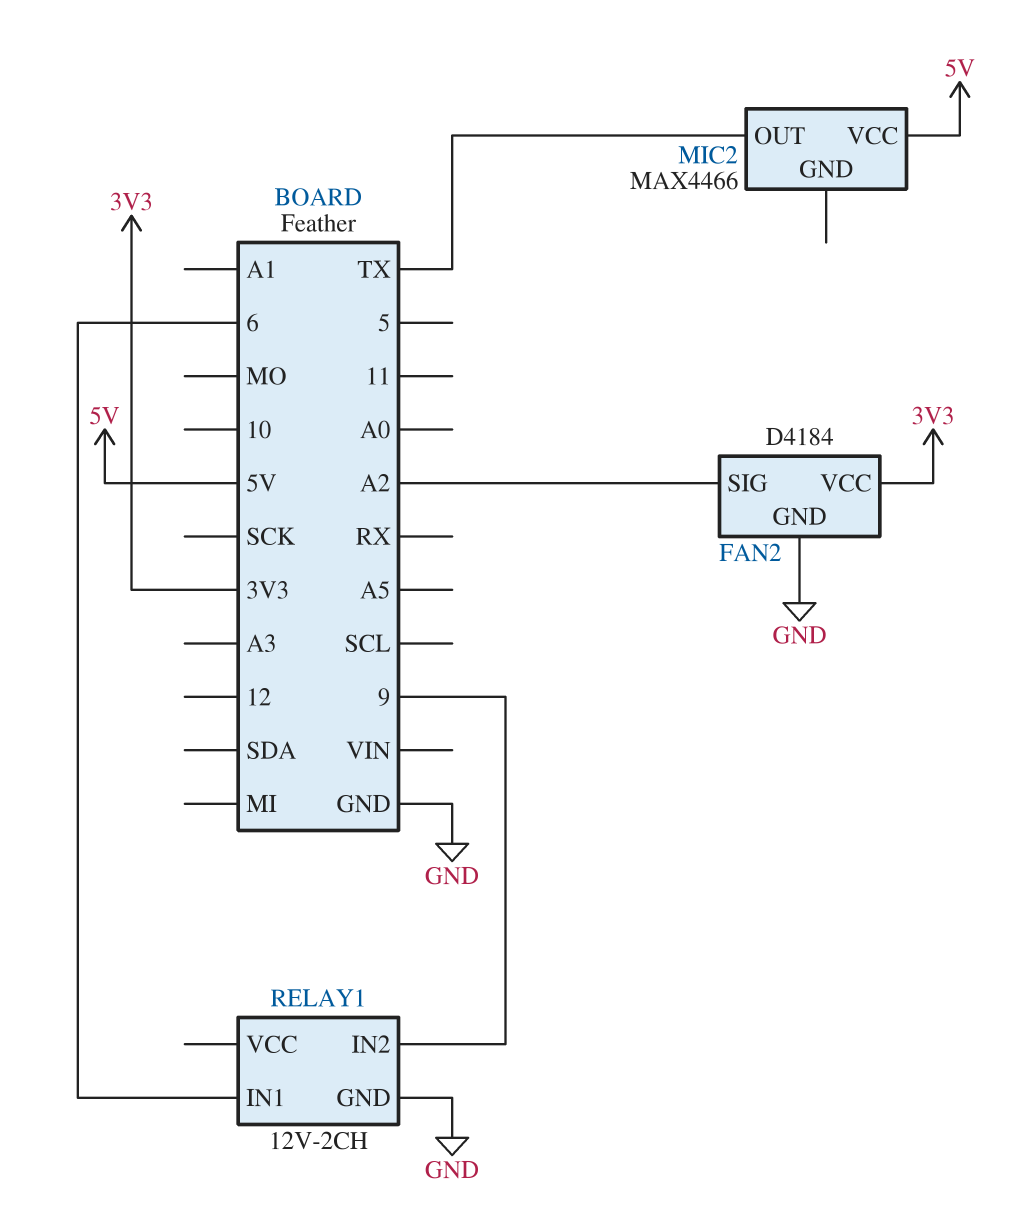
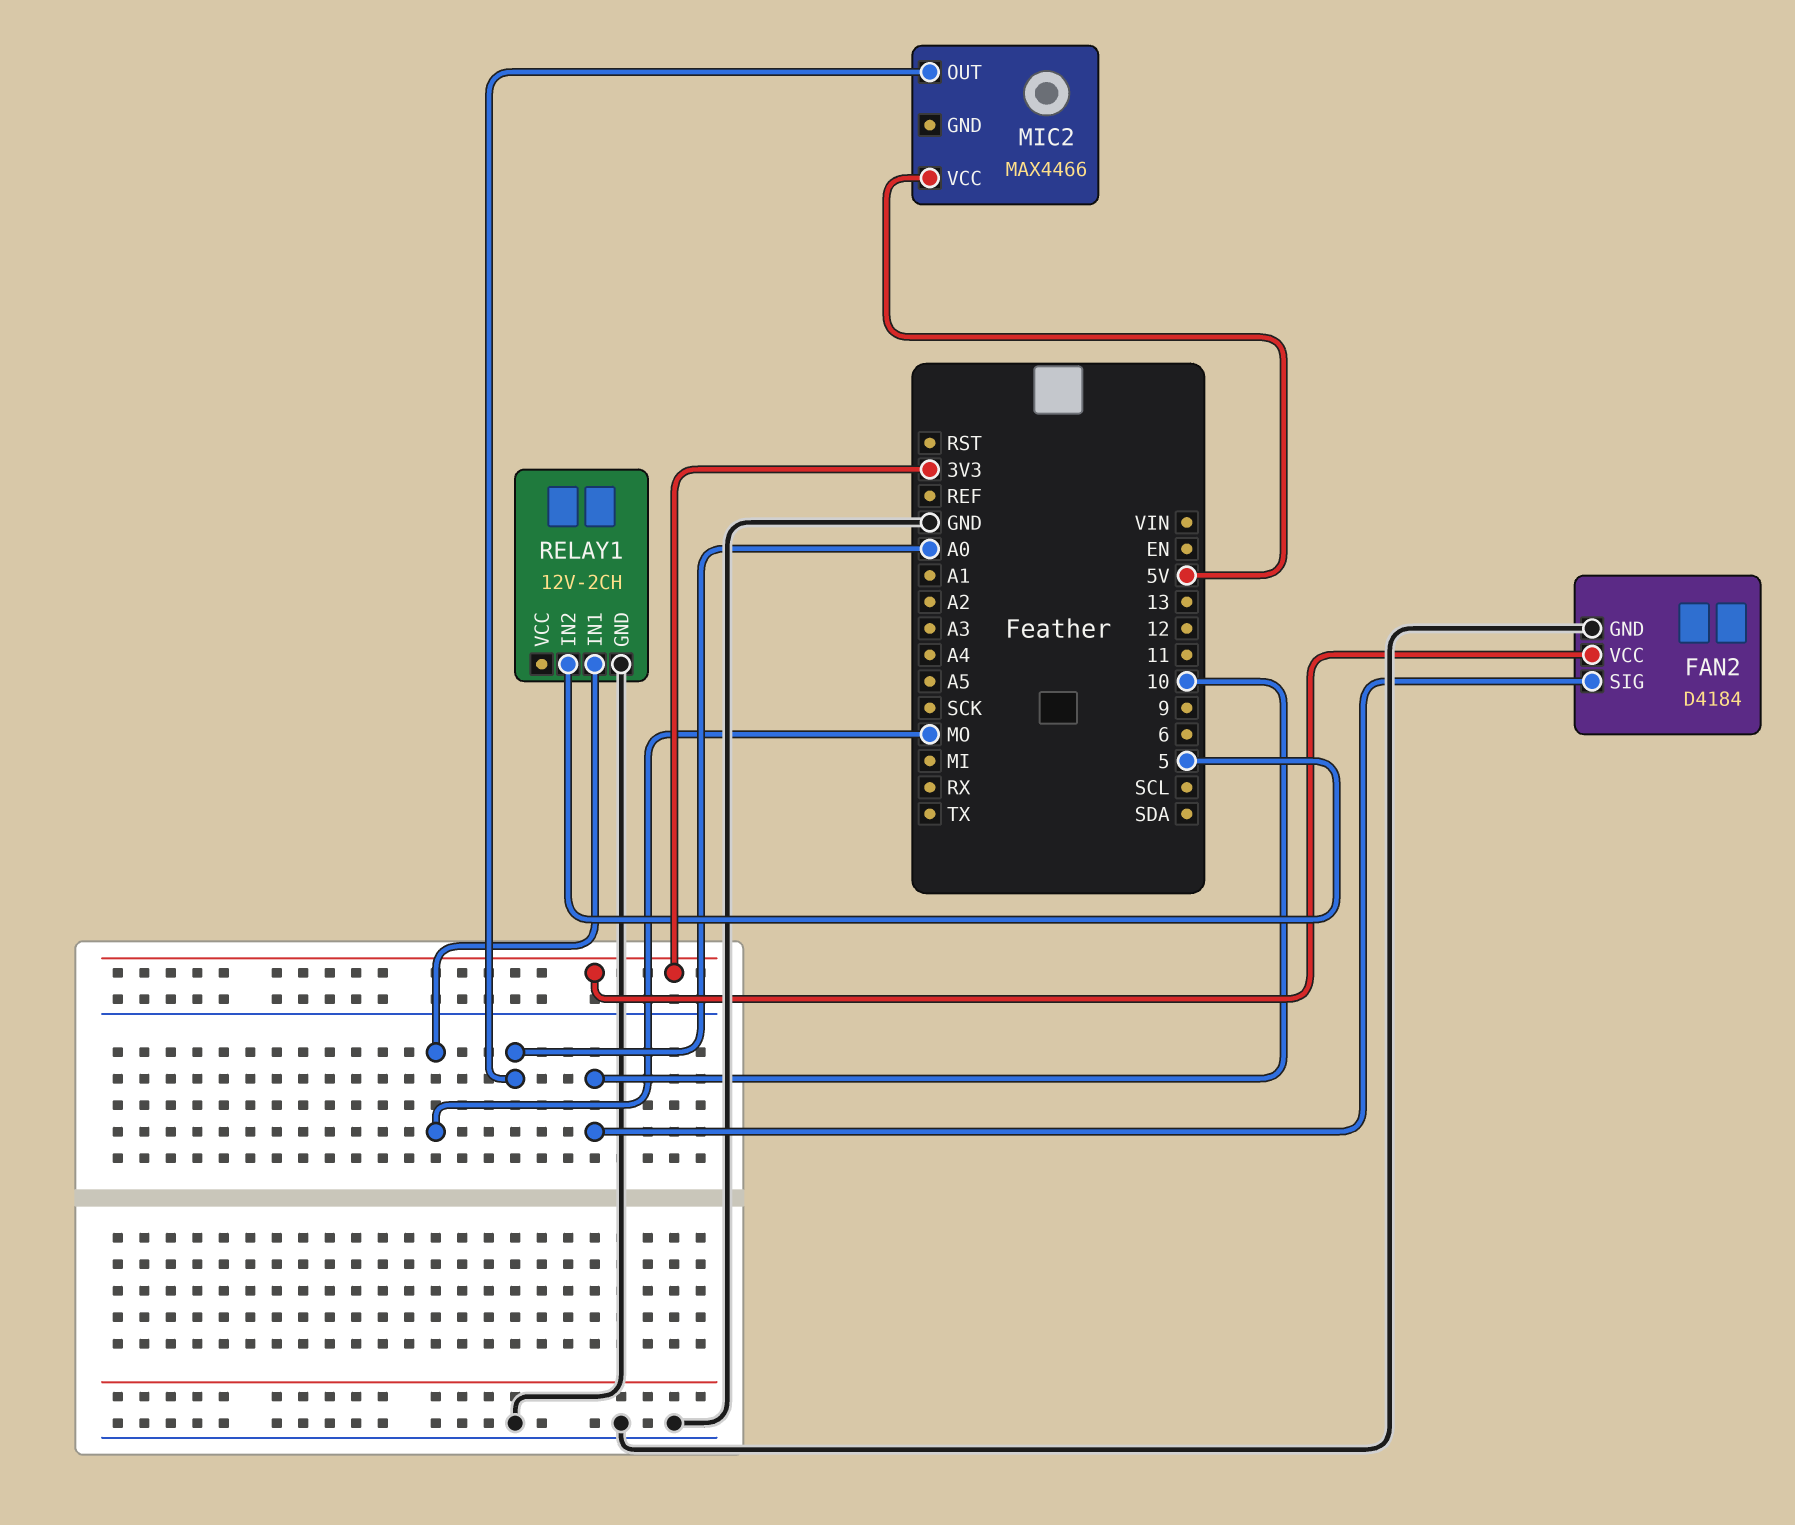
FAN2 pin SIG: A2 -> 10
MIC2 pin OUT: TX -> A0
RELAY1 pin IN1: 6 -> MO
RELAY1 pin IN2: 9 -> 5

